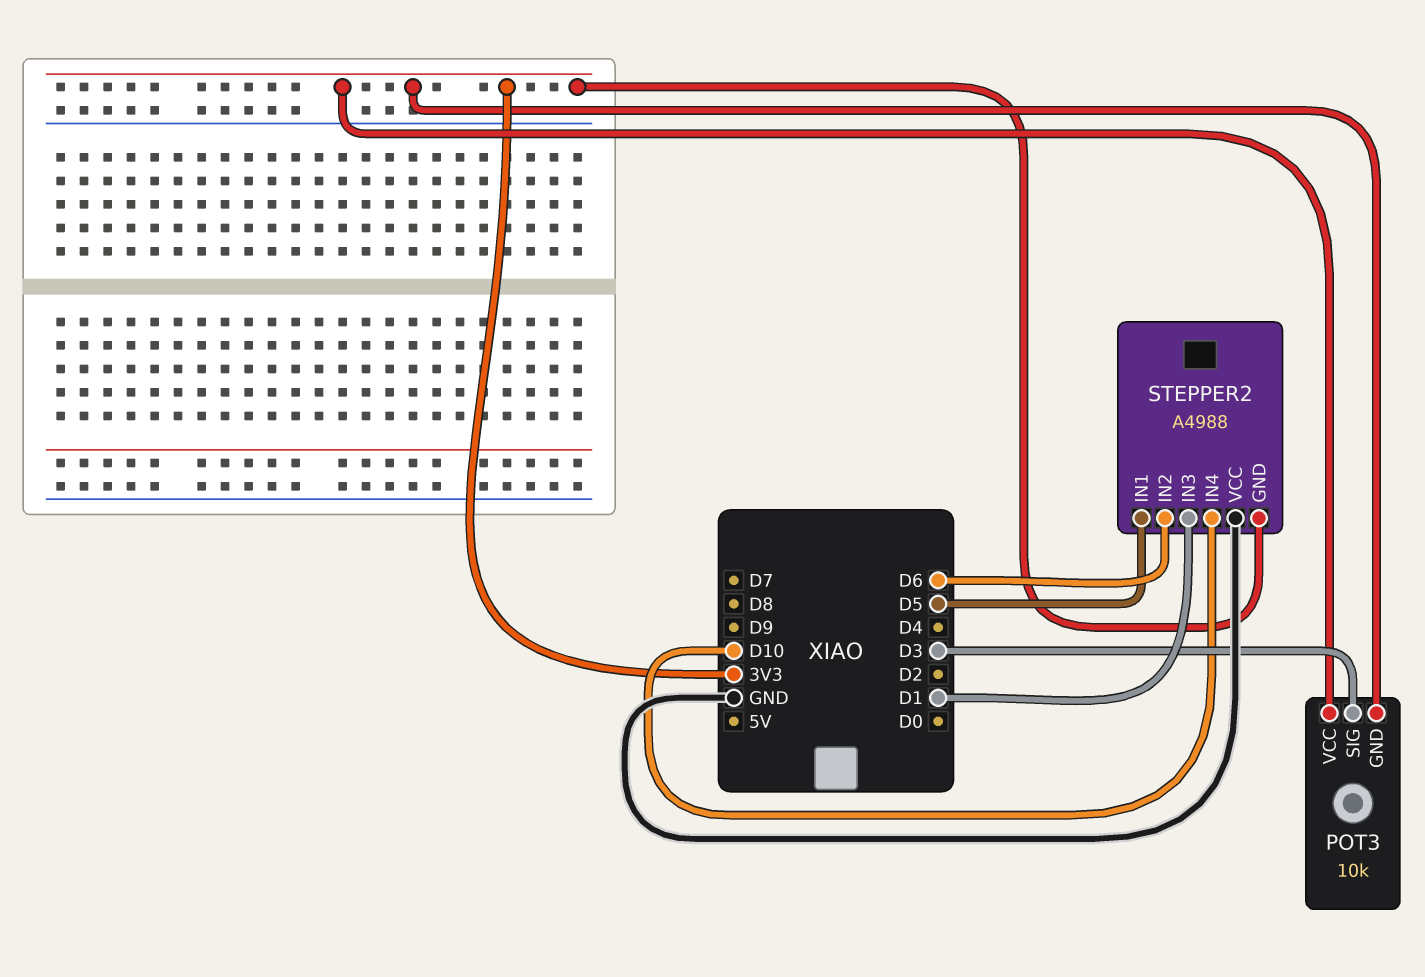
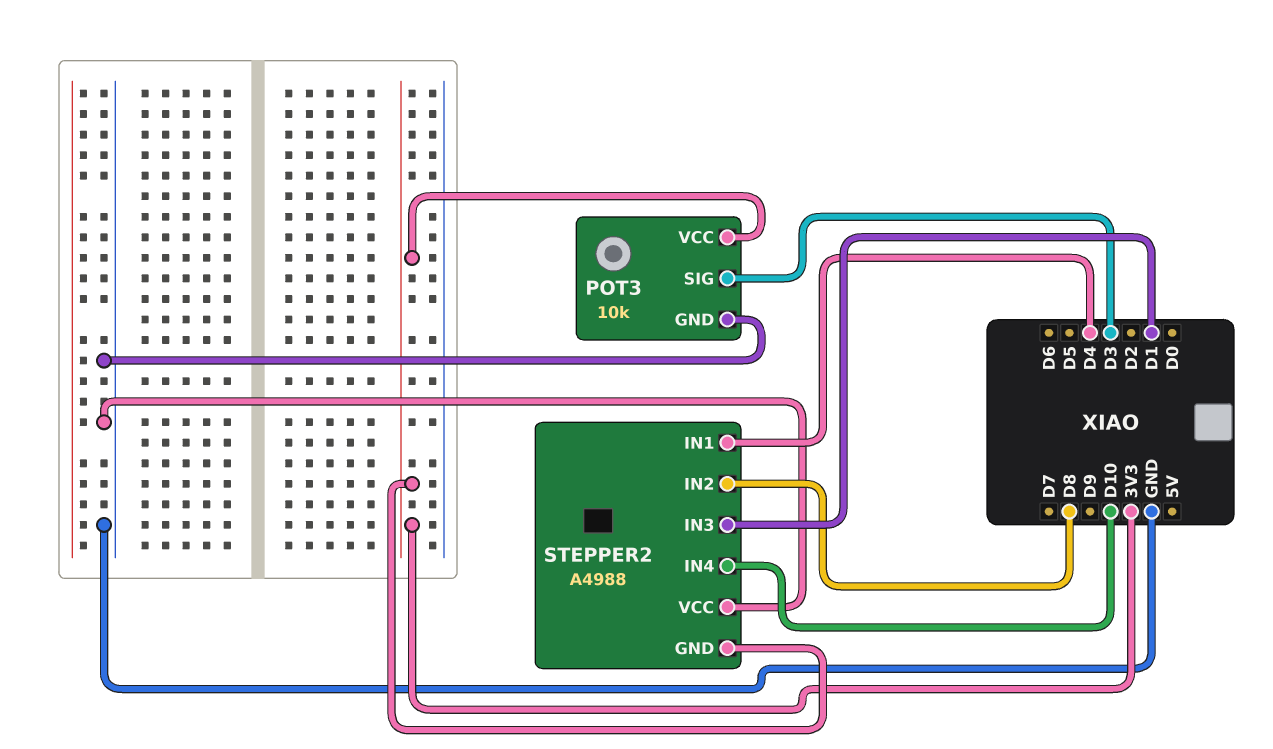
POT3 pin GND: 3V3 -> GND
STEPPER2 pin IN1: D5 -> D4
STEPPER2 pin IN2: D6 -> D8

